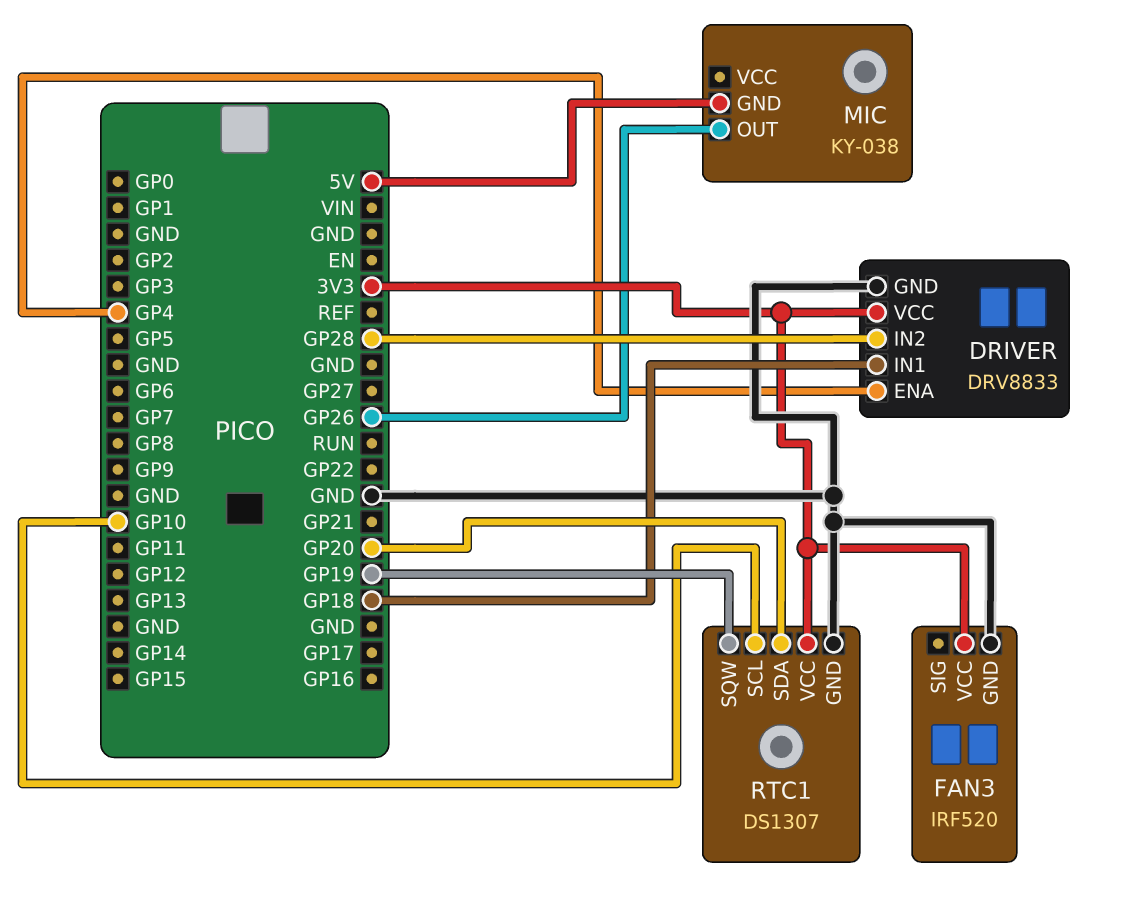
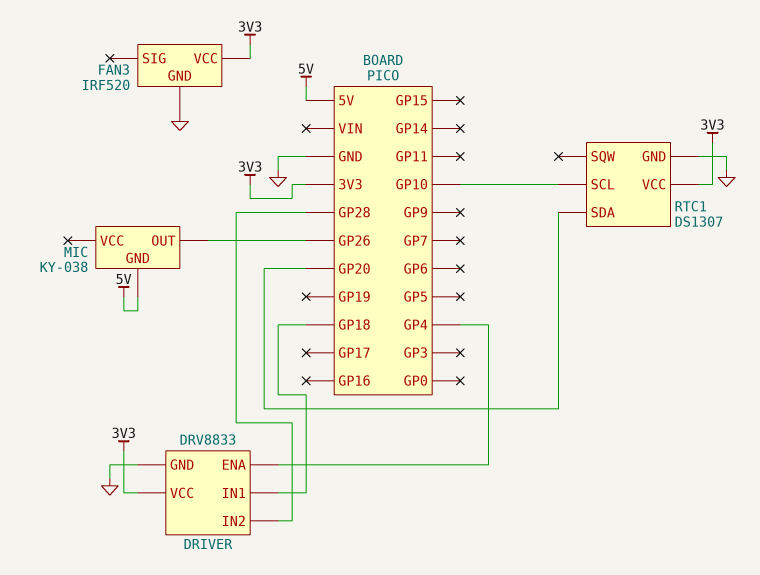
RTC1 pin SQW: GP19 -> none

